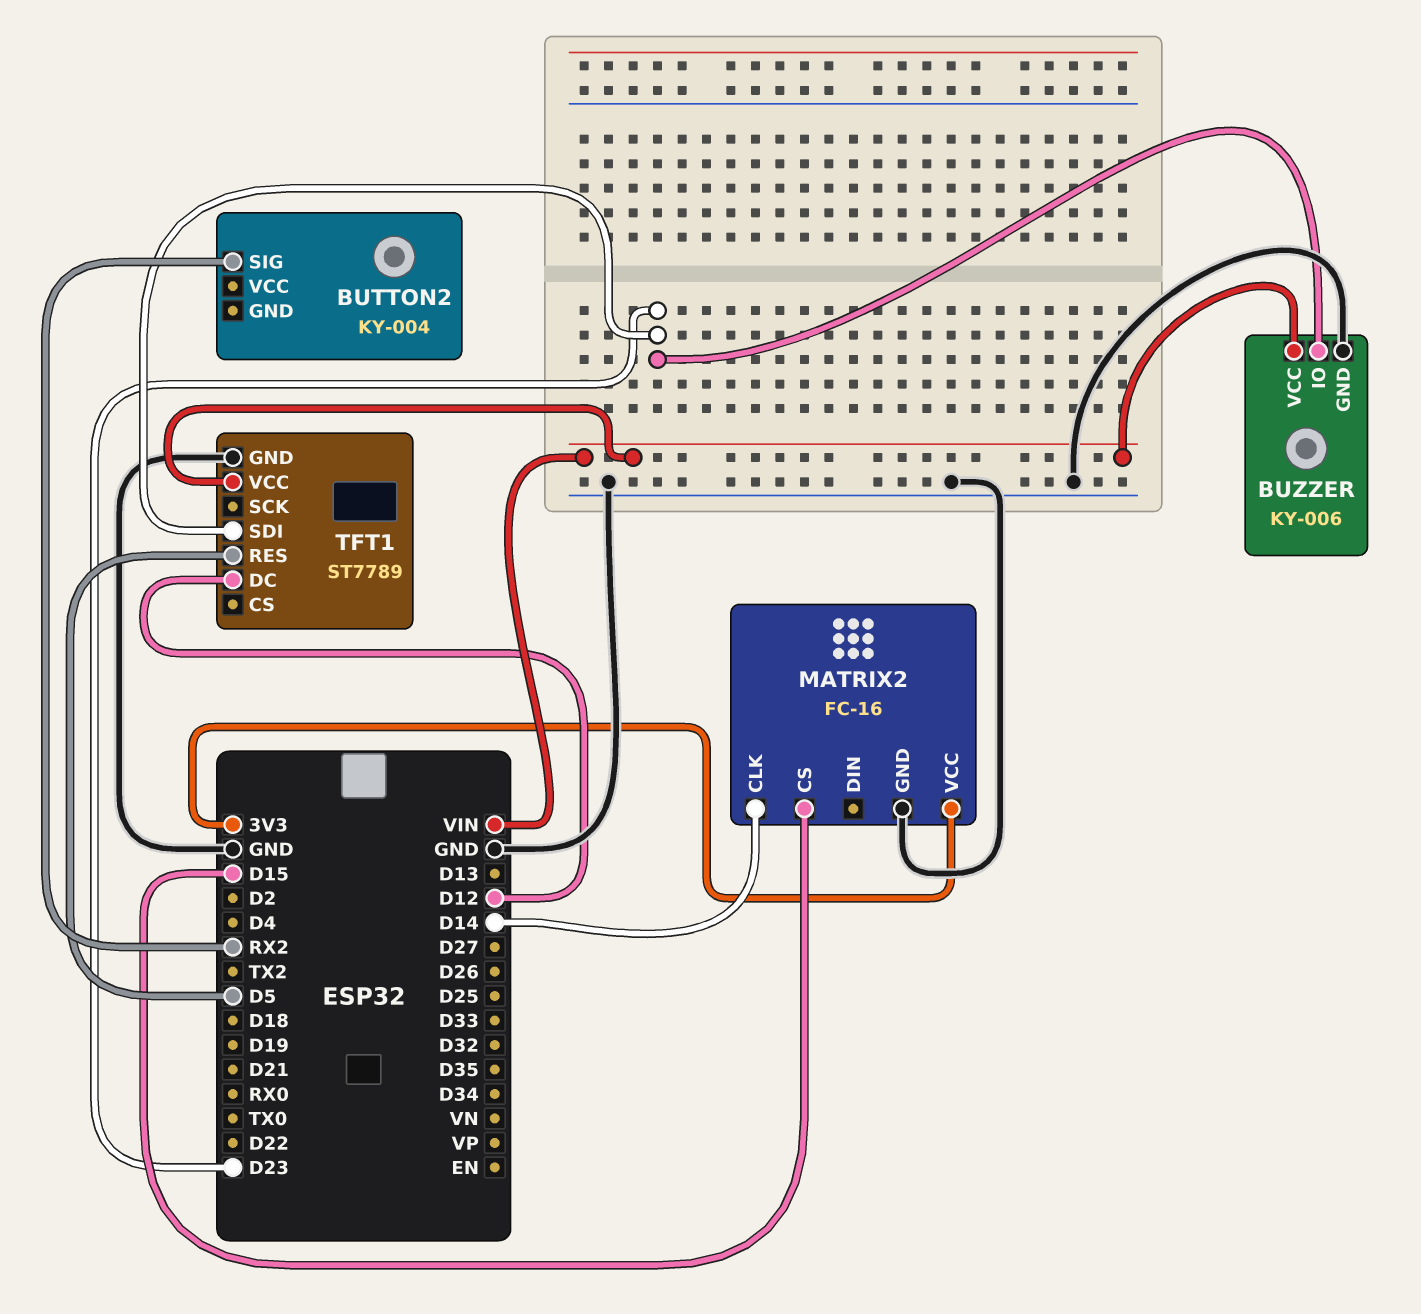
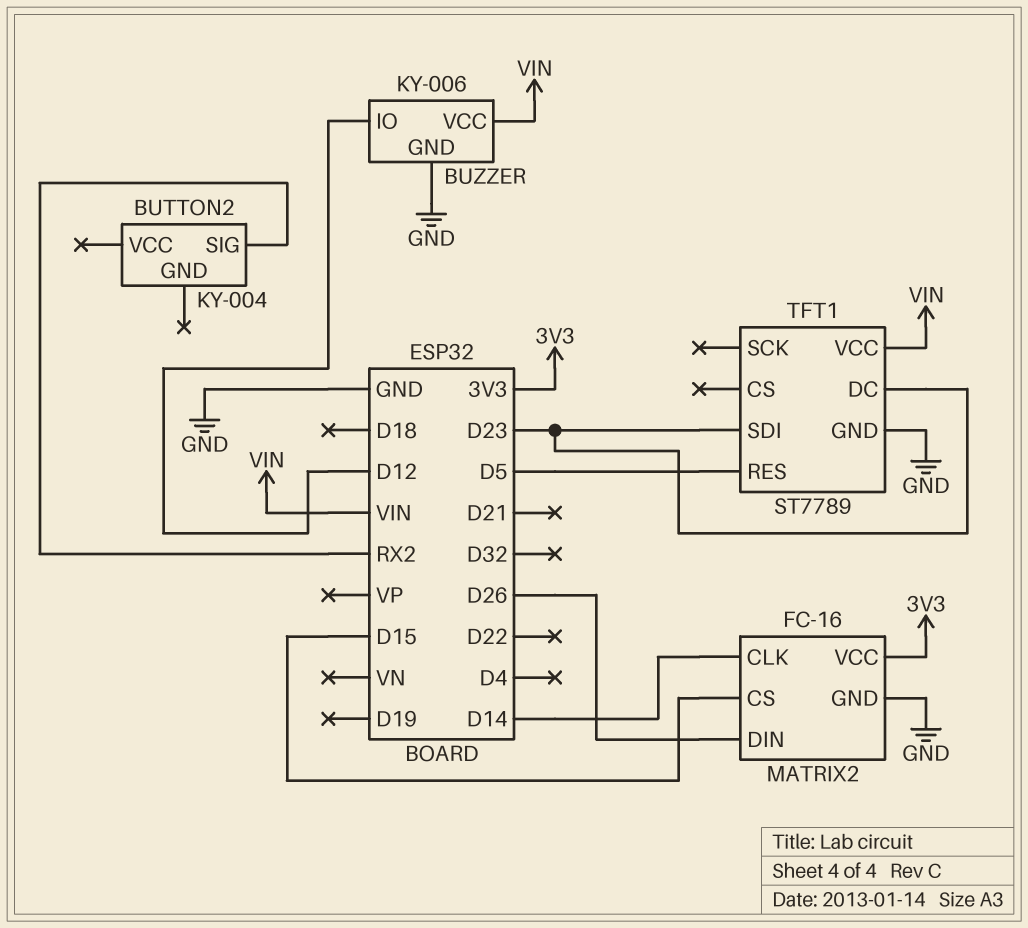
BUZZER pin IO: D23 -> D12
MATRIX2 pin DIN: none -> D26
TFT1 pin DC: D12 -> D23

